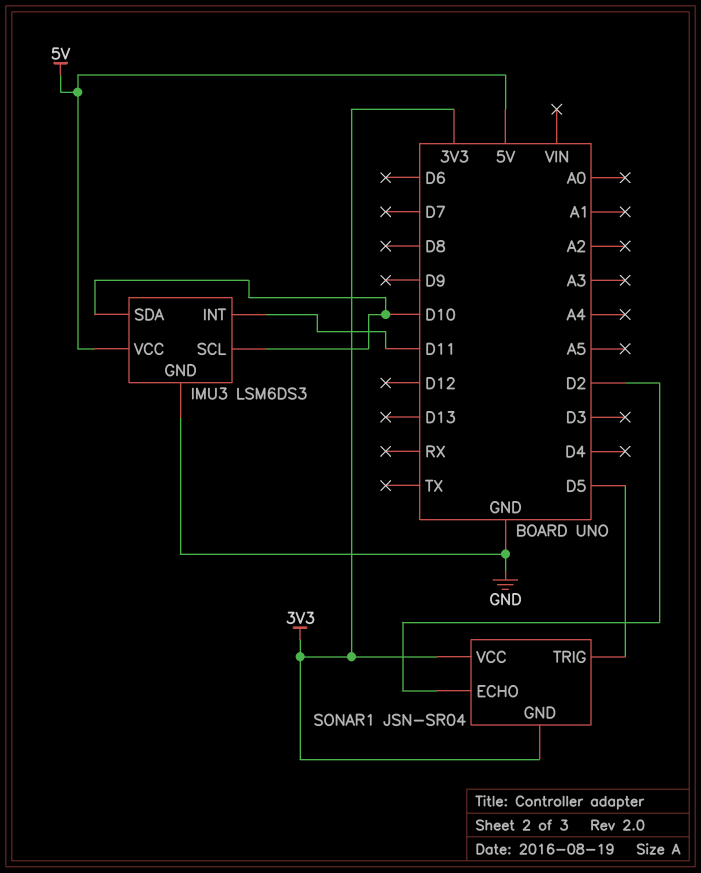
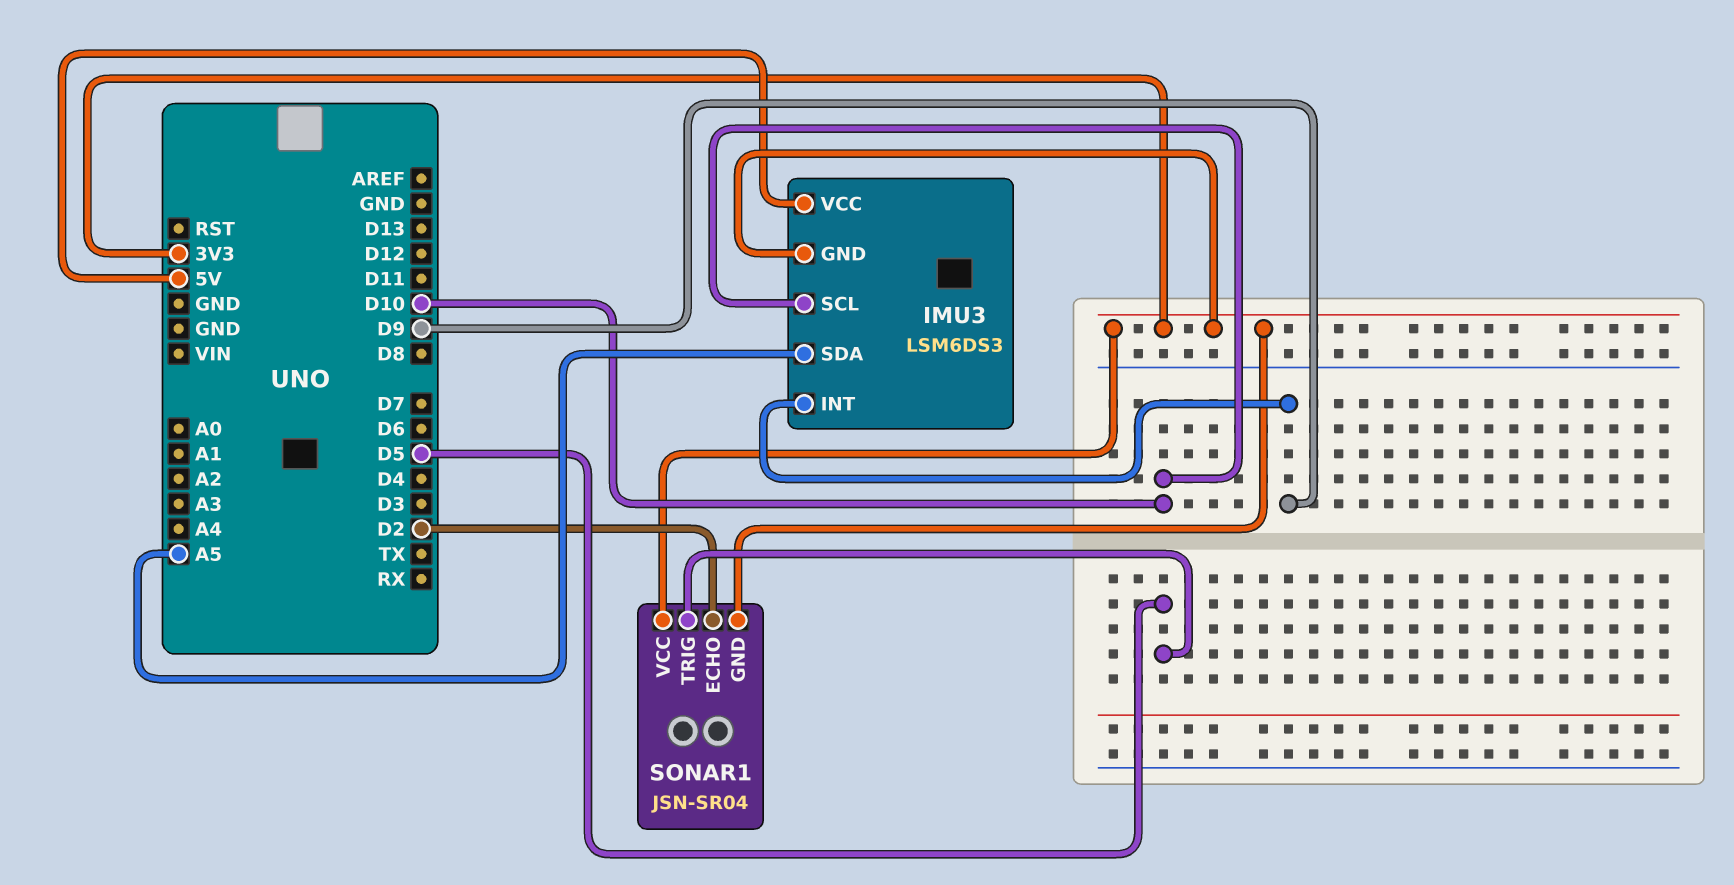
IMU3 pin GND: GND -> 3V3
IMU3 pin INT: D11 -> D9
IMU3 pin SDA: D10 -> A5

